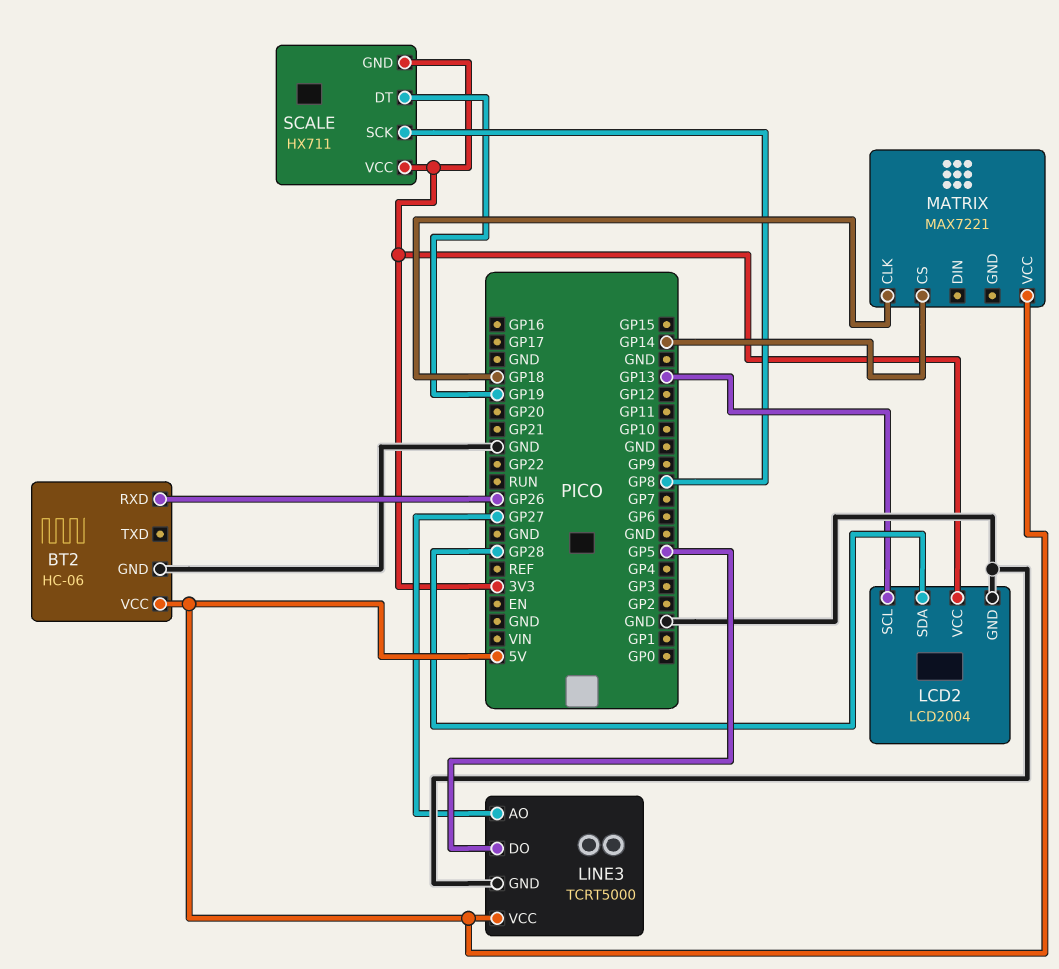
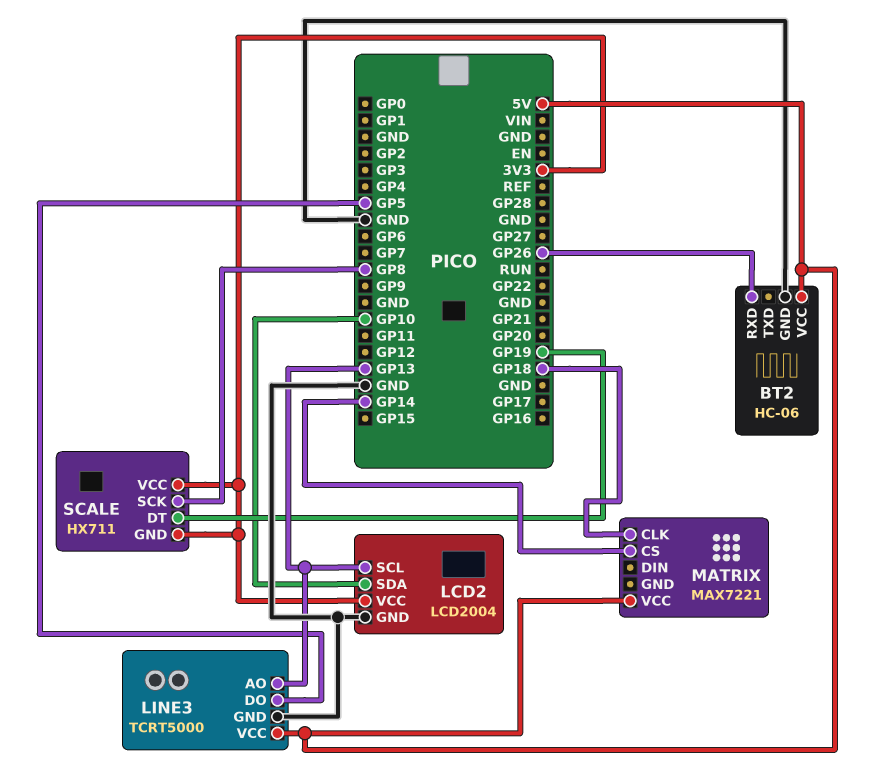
LCD2 pin SDA: GP28 -> GP10
LINE3 pin AO: GP27 -> GP13

